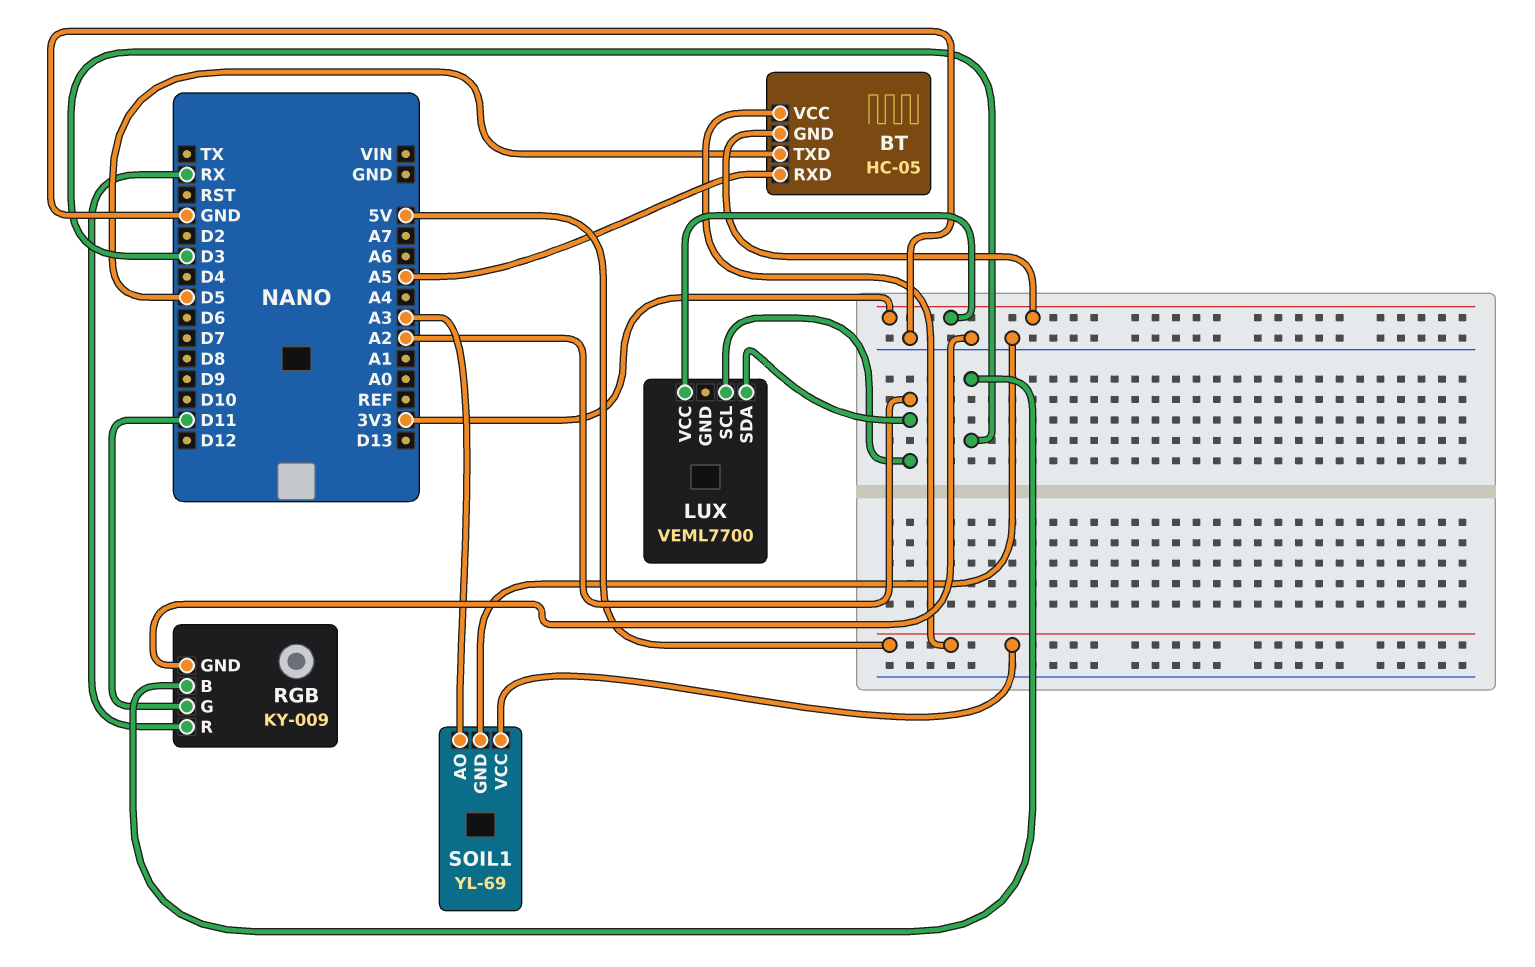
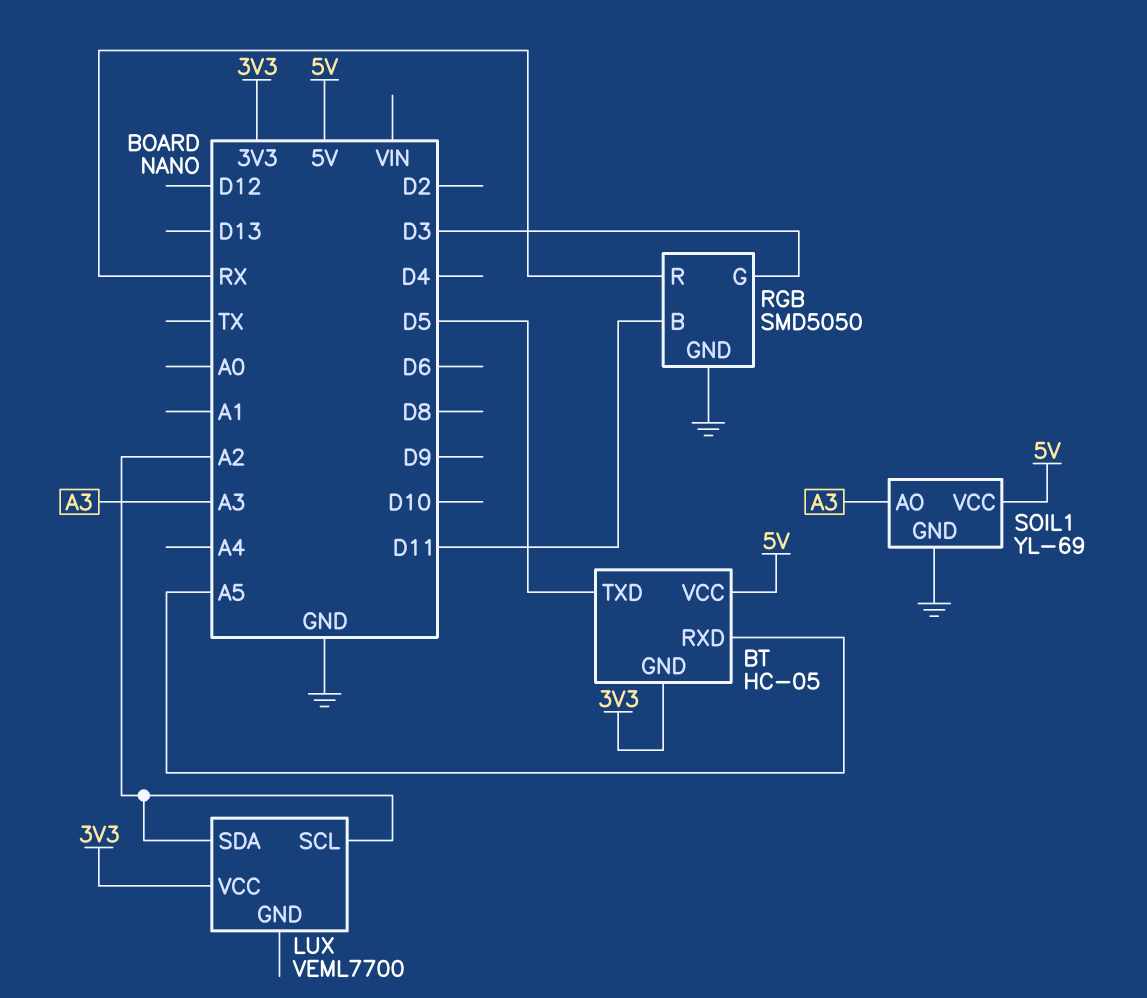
RGB: KY-009 -> SMD5050
RGB pin B: D3 -> D11
RGB pin G: D11 -> D3

